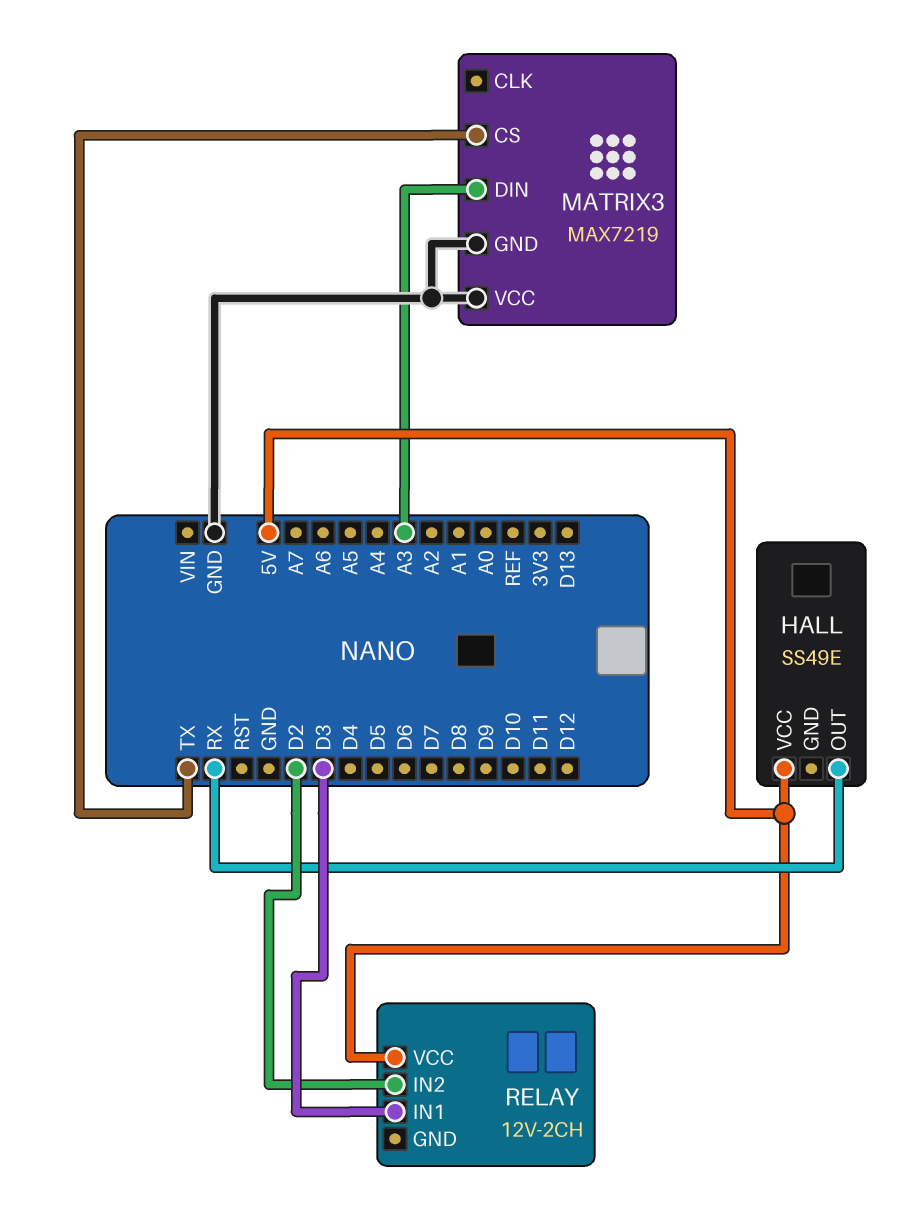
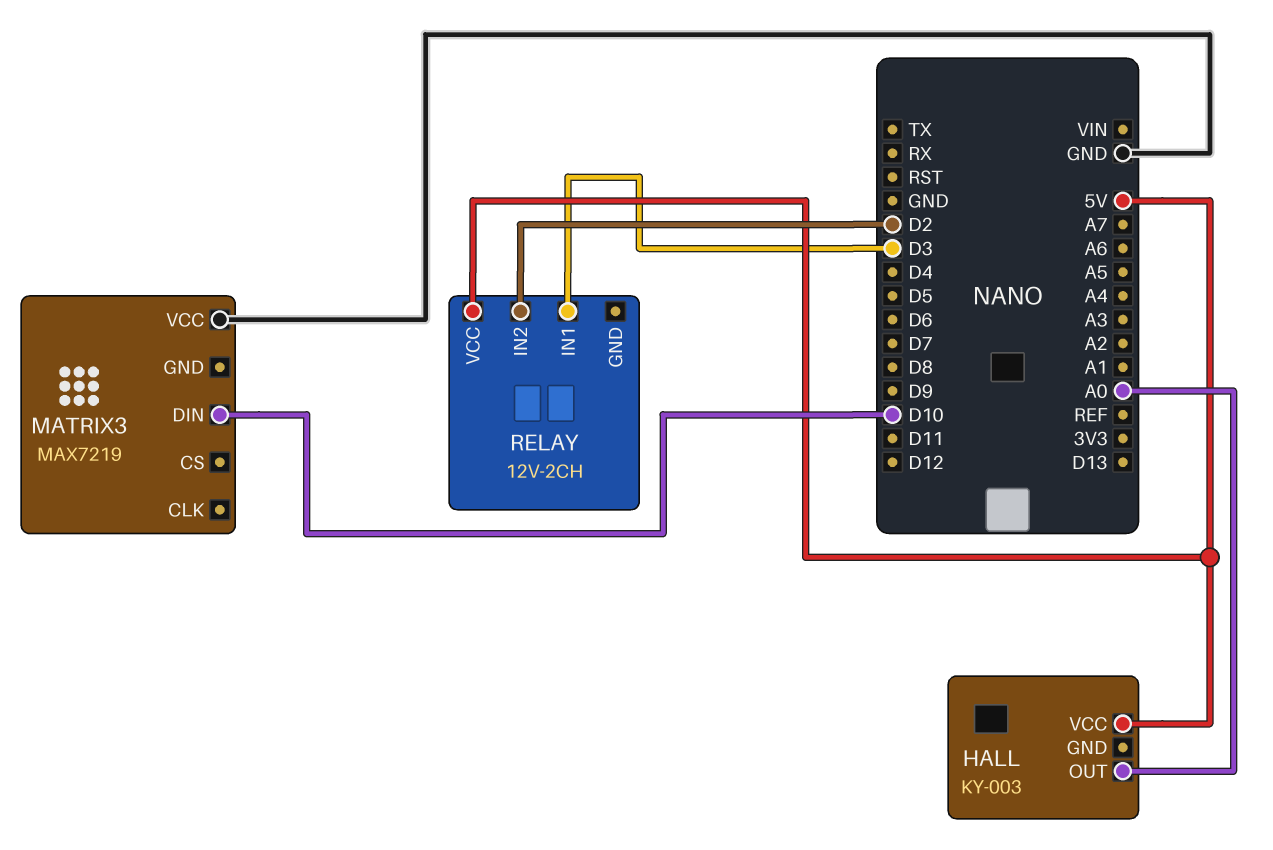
HALL: SS49E -> KY-003
HALL pin OUT: RX -> A0
MATRIX3 pin CS: TX -> none
MATRIX3 pin DIN: A3 -> D10
MATRIX3 pin GND: GND -> none

